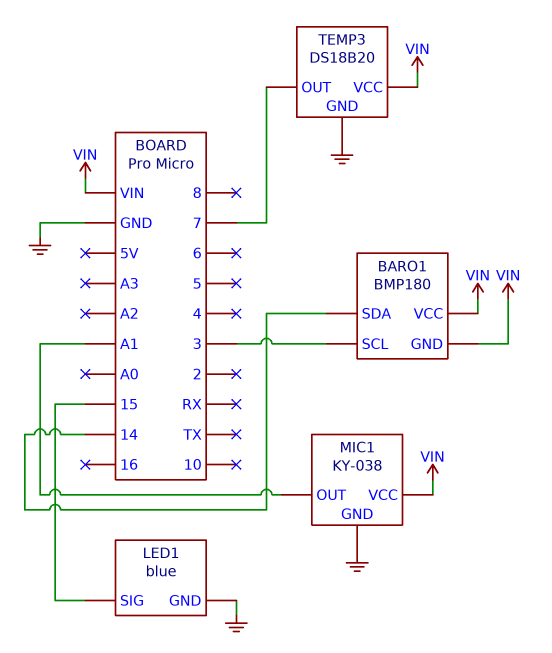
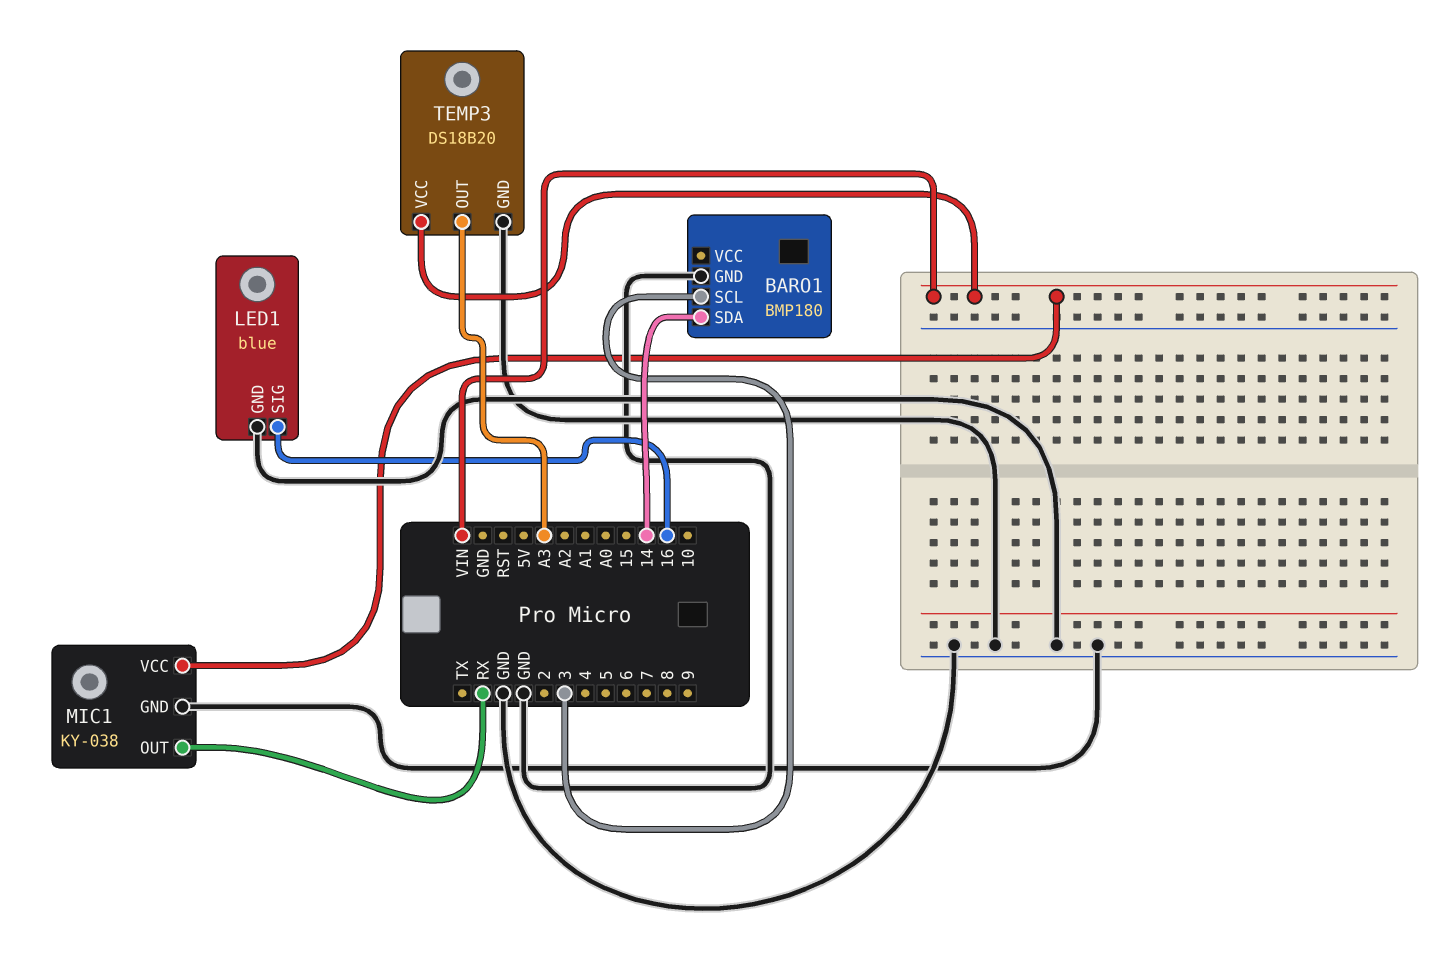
BARO1 pin GND: VIN -> GND
BARO1 pin VCC: VIN -> none
LED1 pin SIG: 15 -> 16
MIC1 pin OUT: A1 -> RX
TEMP3 pin OUT: 7 -> A3

